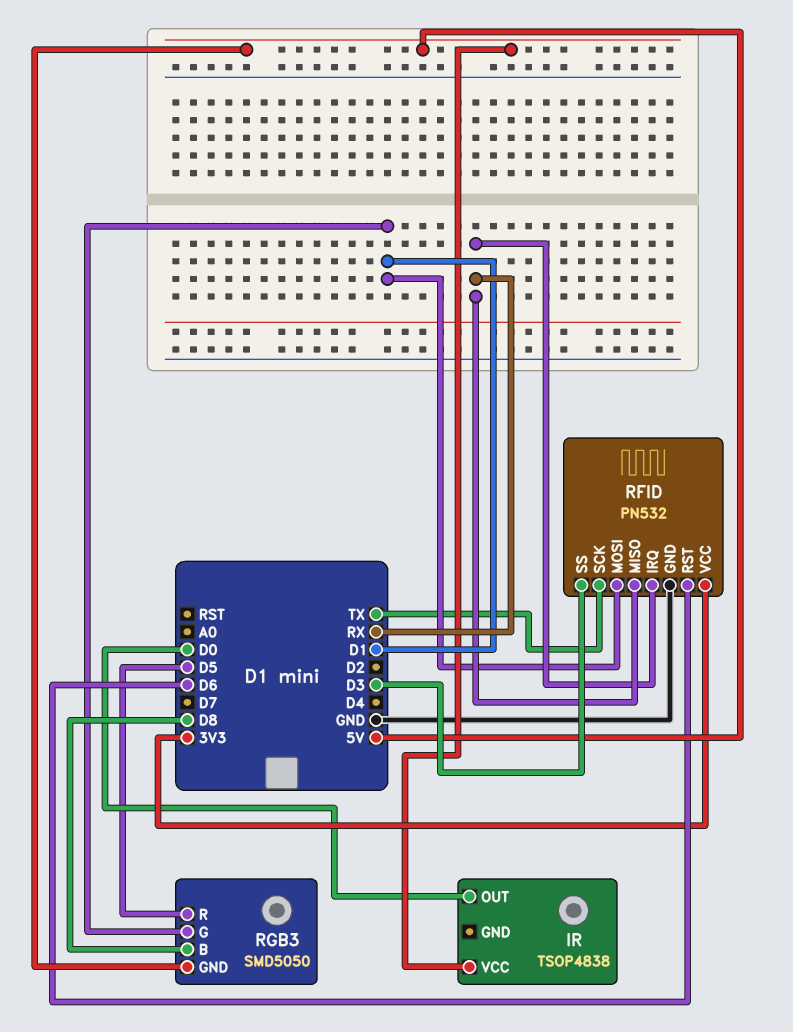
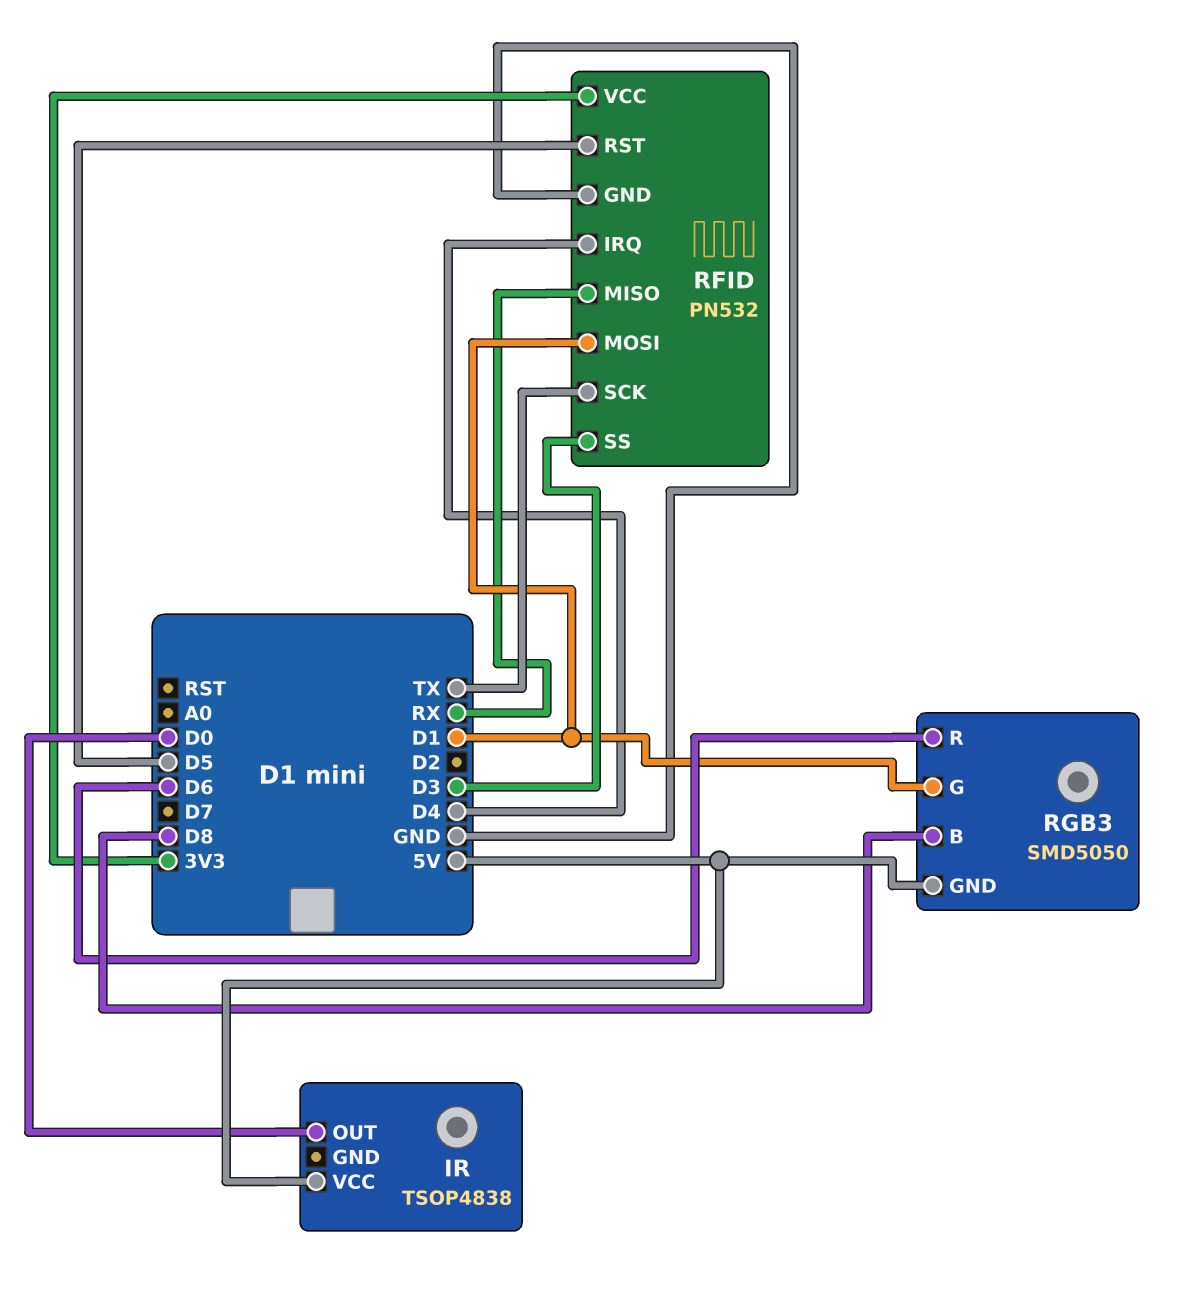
RFID pin IRQ: RX -> D4
RFID pin RST: D6 -> D5
RGB3 pin R: D5 -> D6

